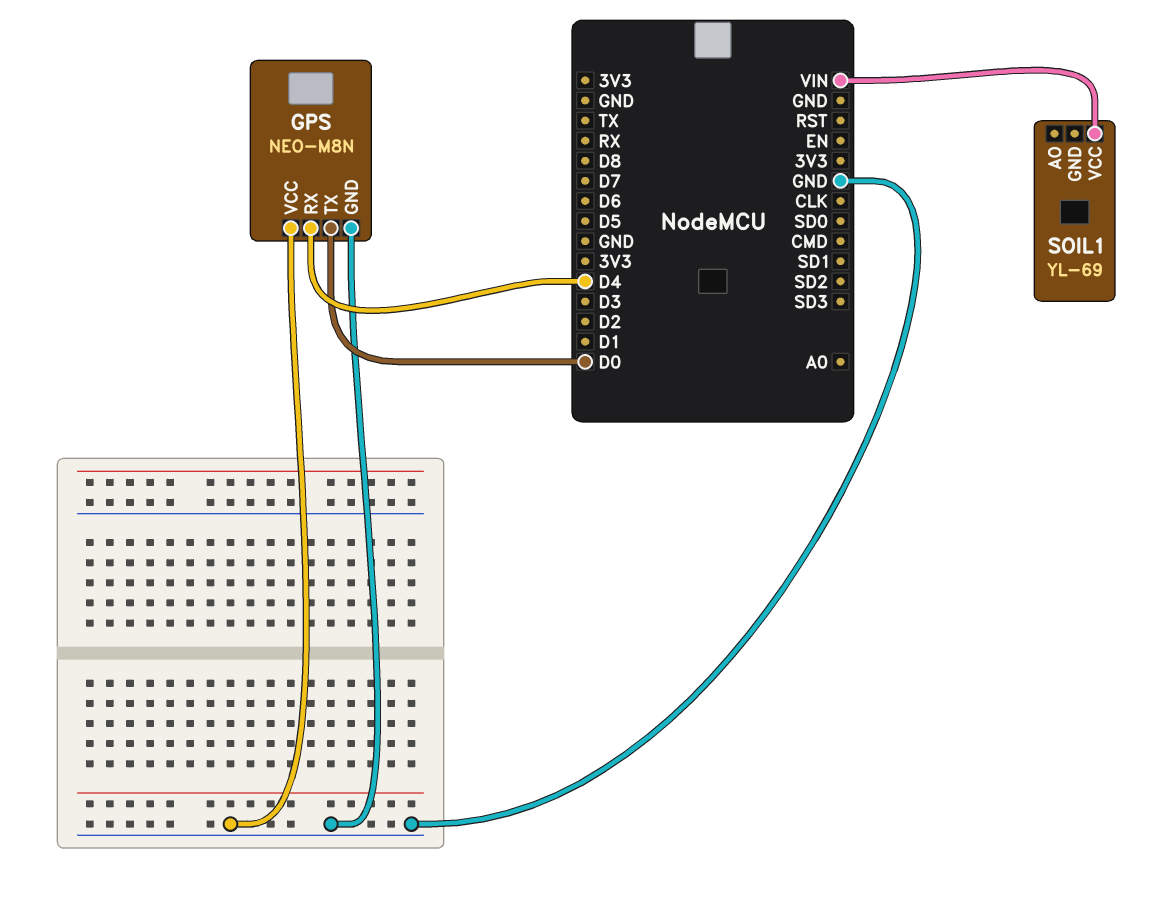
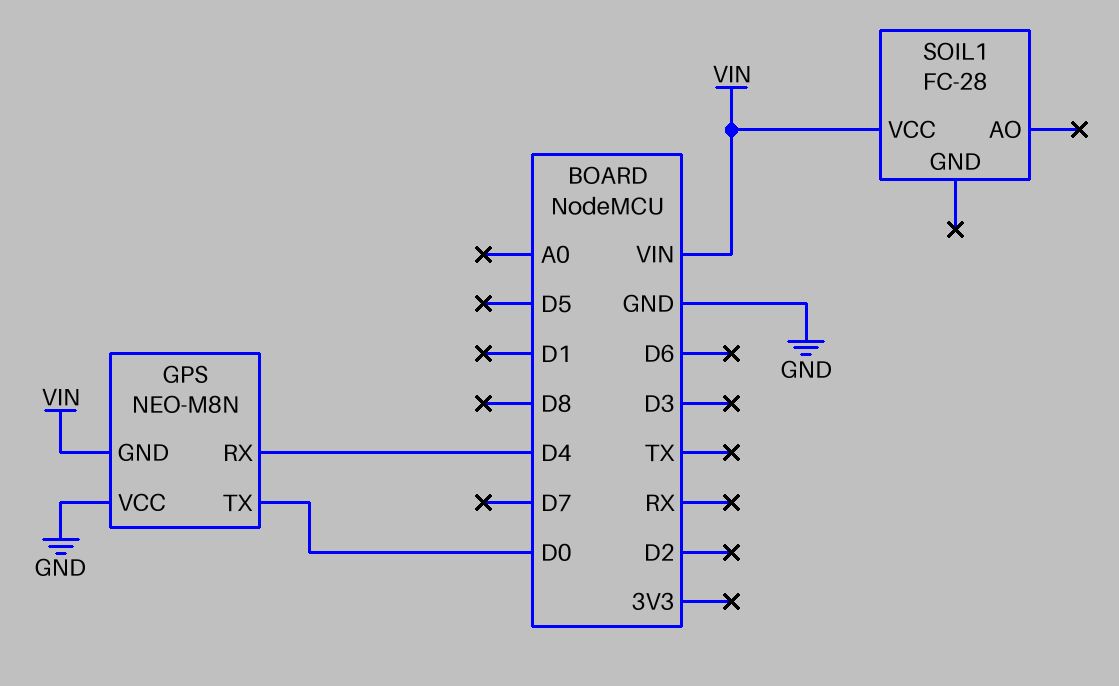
GPS pin GND: GND -> VIN
SOIL1: YL-69 -> FC-28

